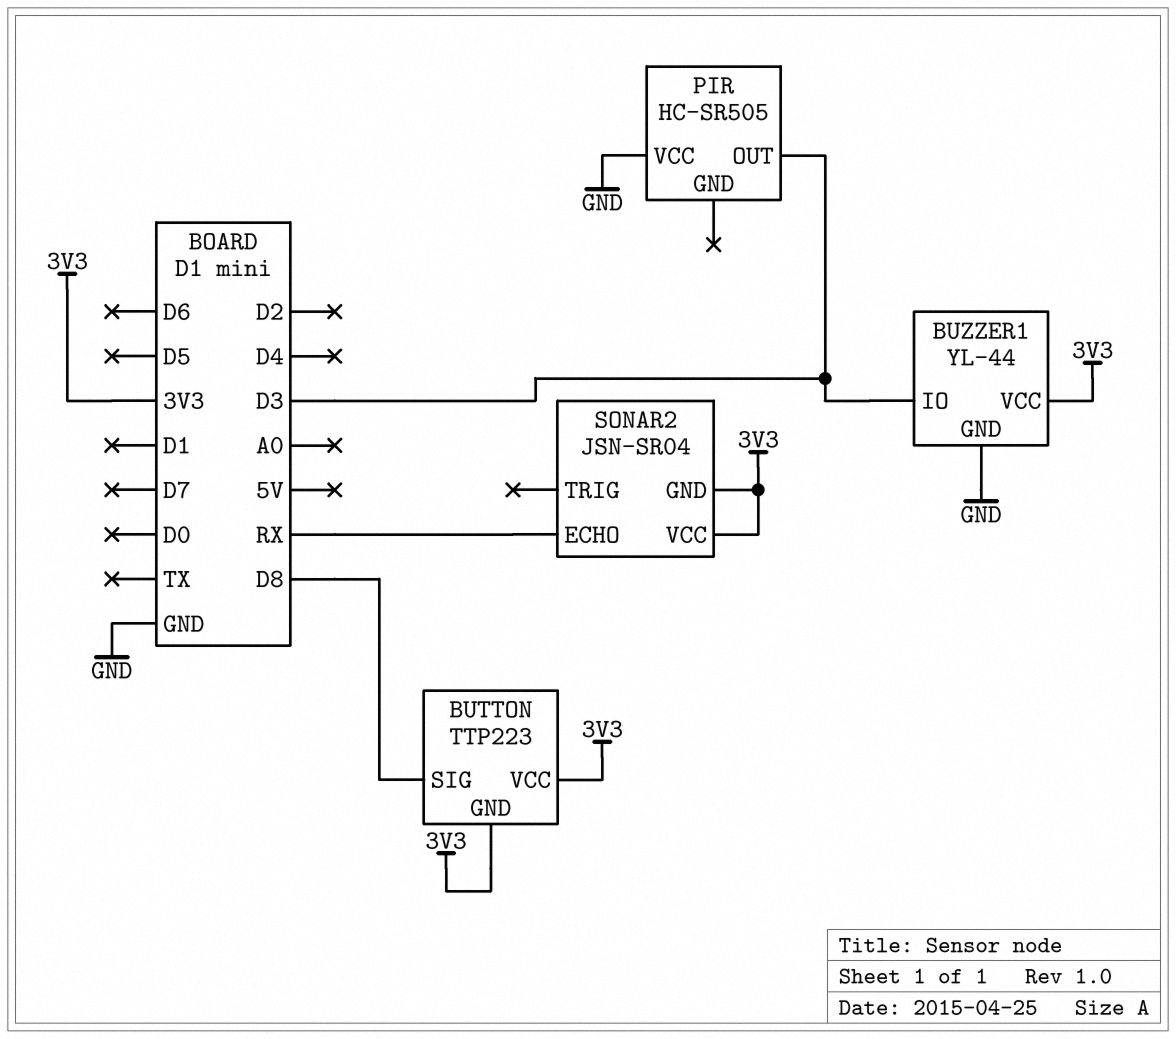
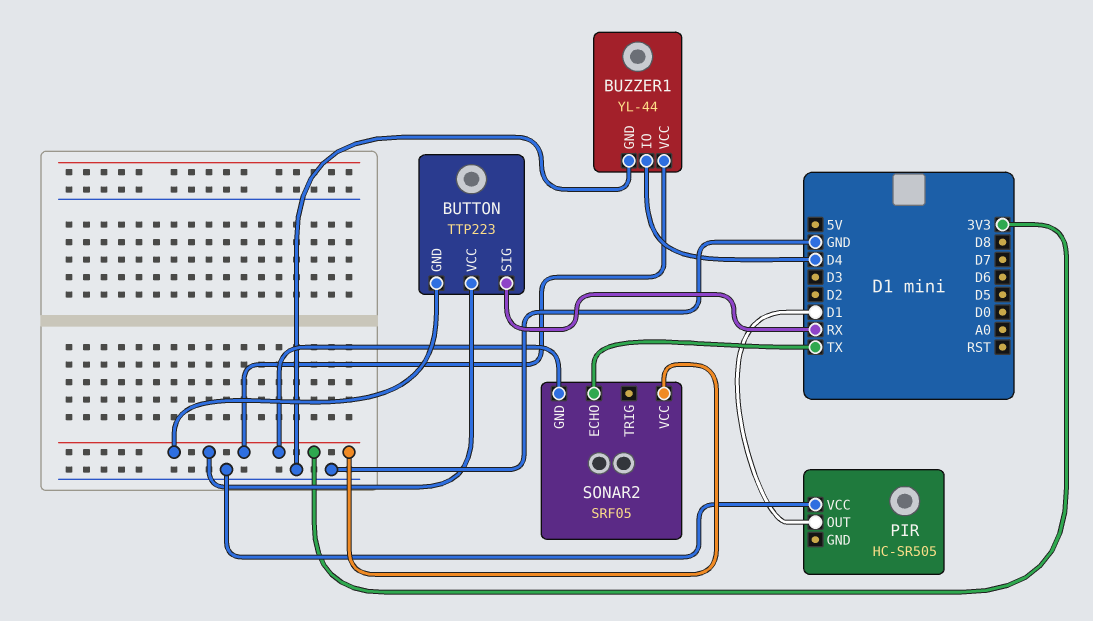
BUTTON pin SIG: D8 -> RX
BUZZER1 pin IO: D3 -> D4
PIR pin OUT: D3 -> D1
SONAR2: JSN-SR04 -> SRF05
SONAR2 pin ECHO: RX -> TX

